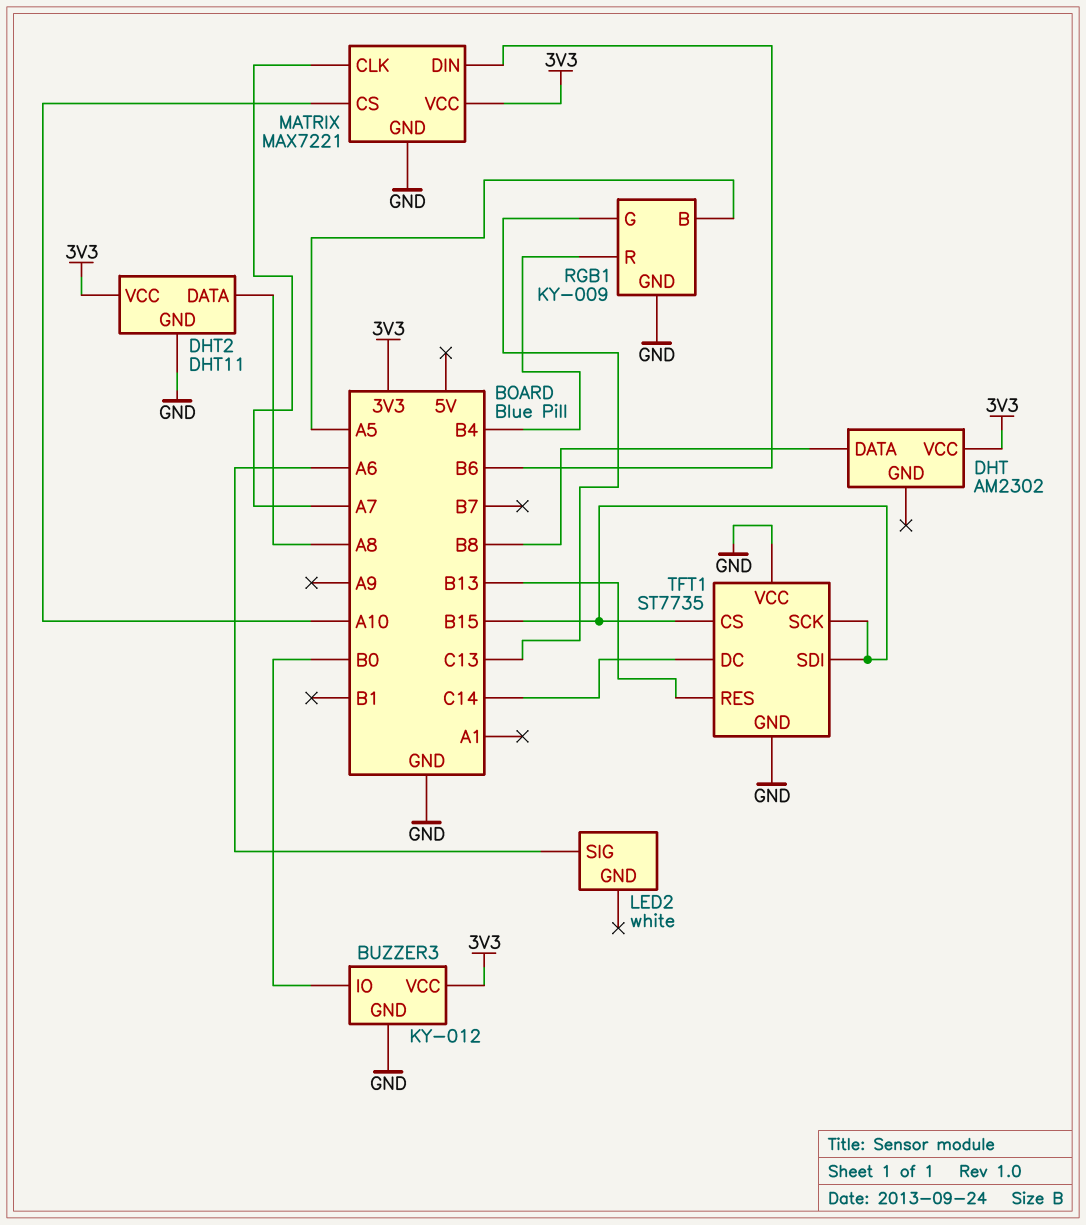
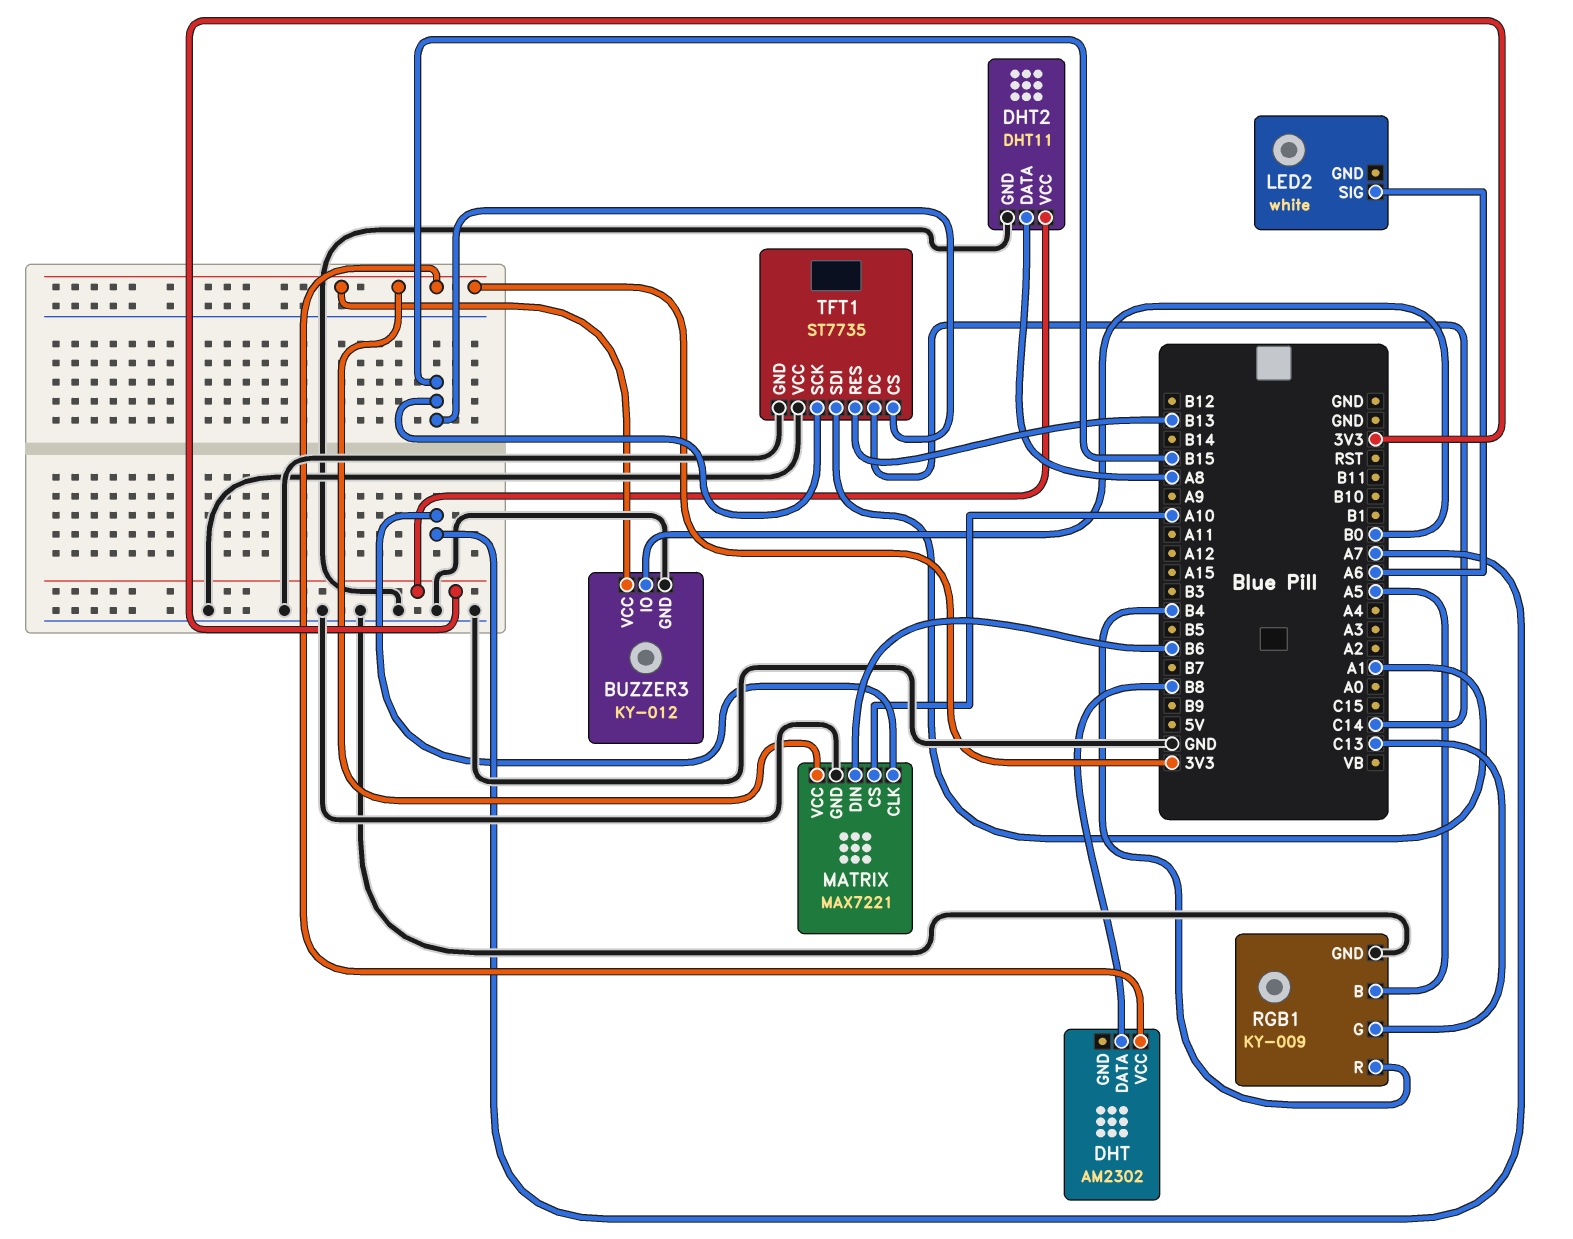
TFT1 pin SDI: B15 -> A1

